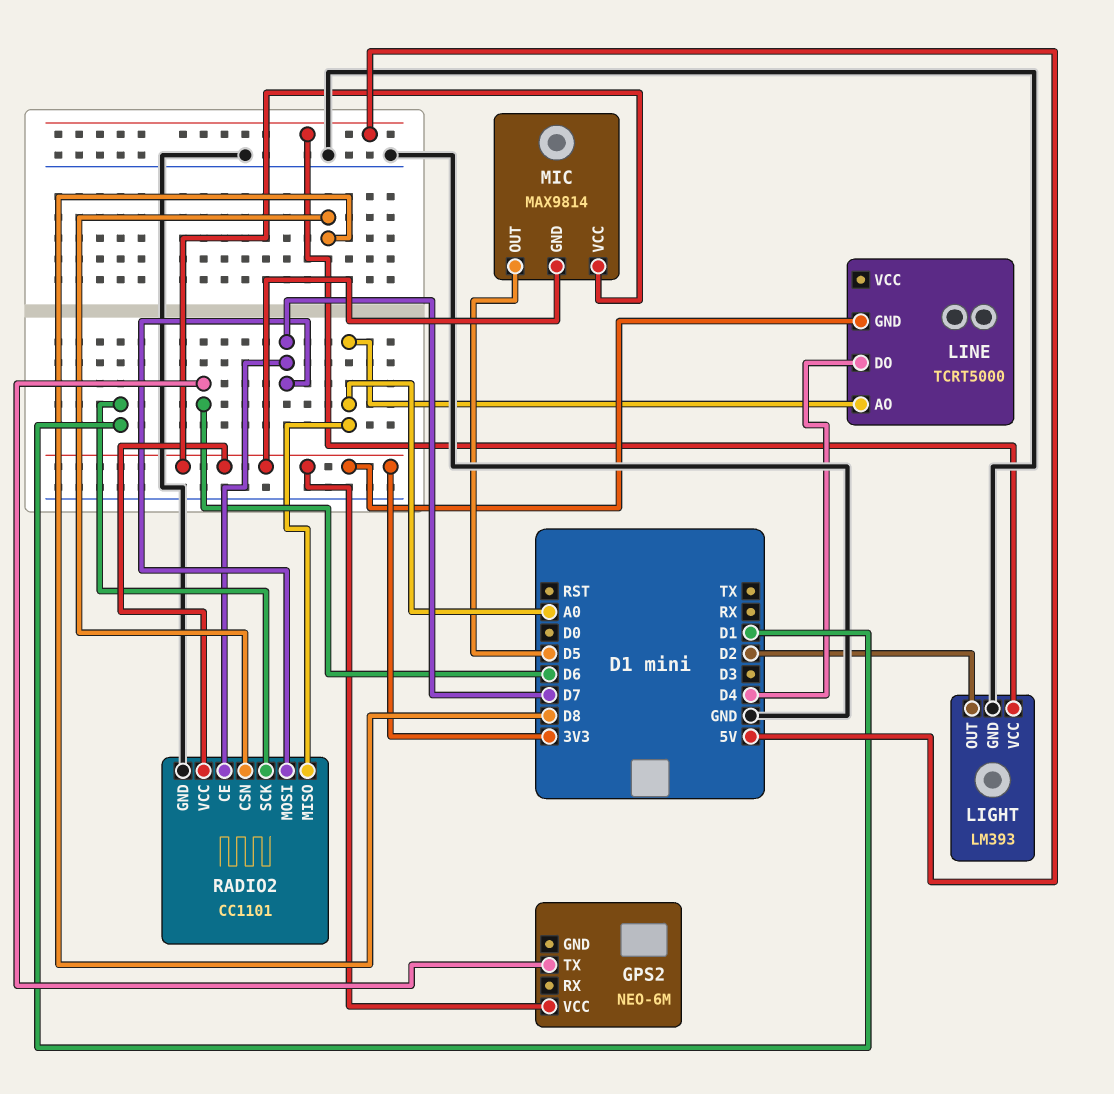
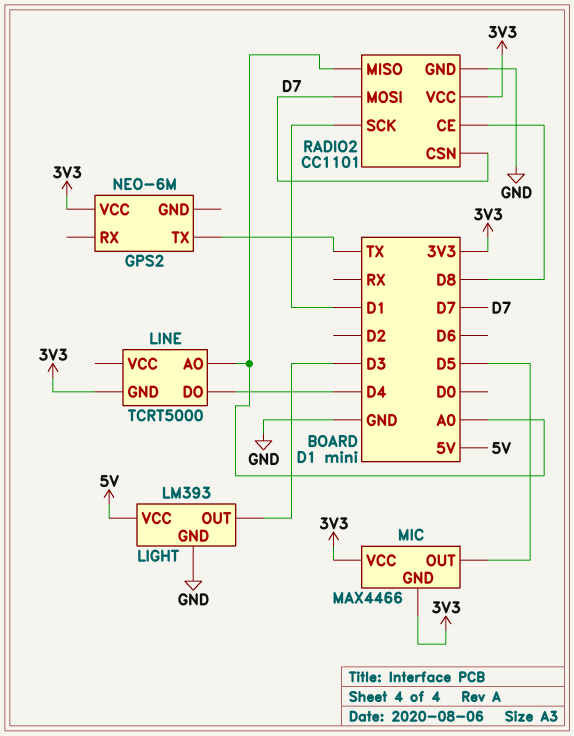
GPS2 pin TX: D6 -> TX
LIGHT pin OUT: D2 -> D3
MIC: MAX9814 -> MAX4466
RADIO2 pin CE: D7 -> D8
RADIO2 pin CSN: D8 -> D7

